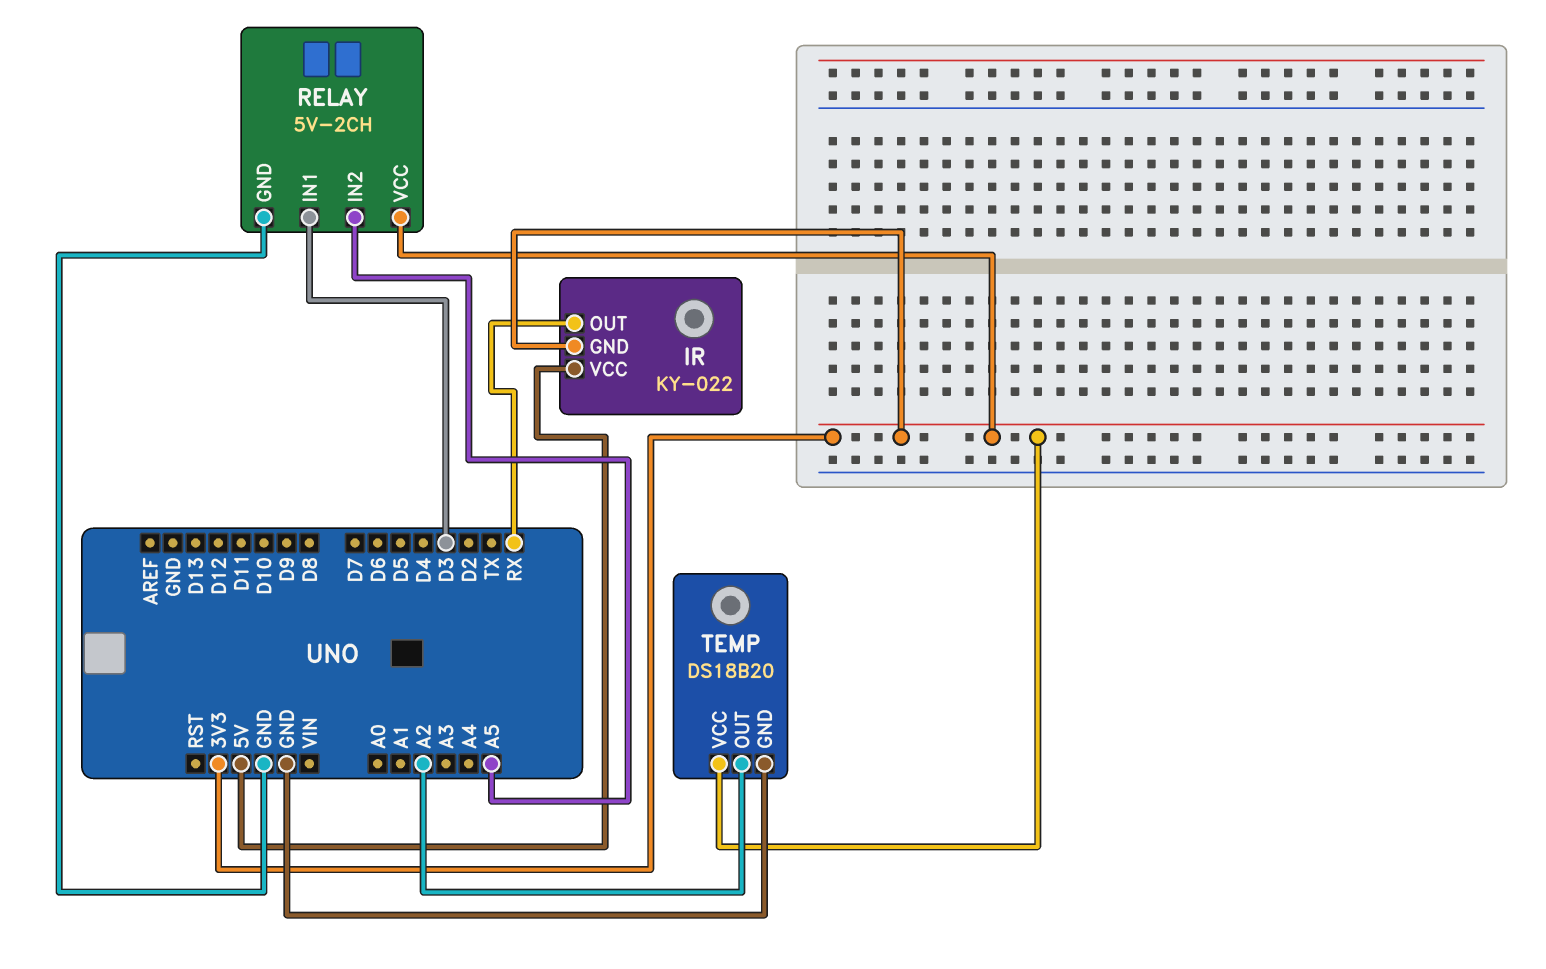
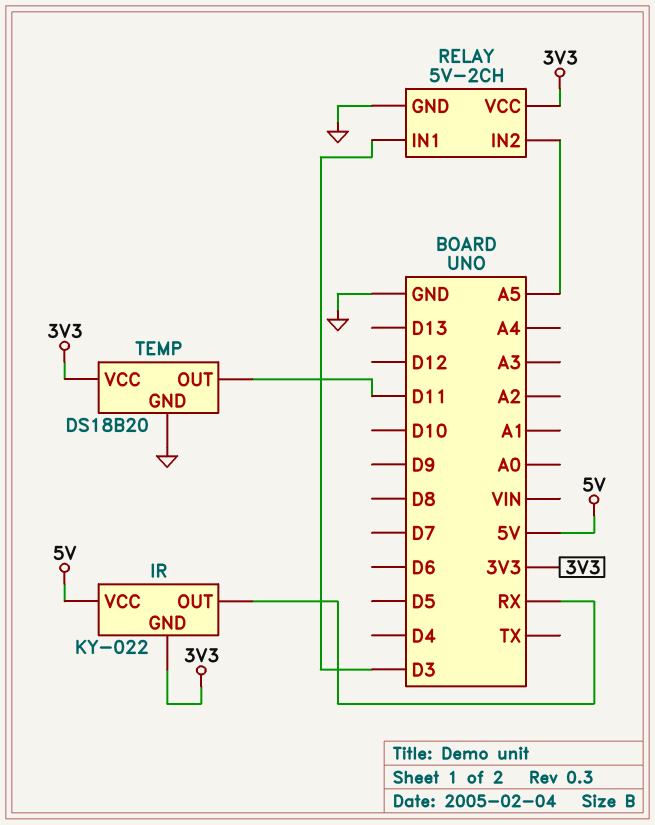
TEMP pin OUT: A2 -> D11

